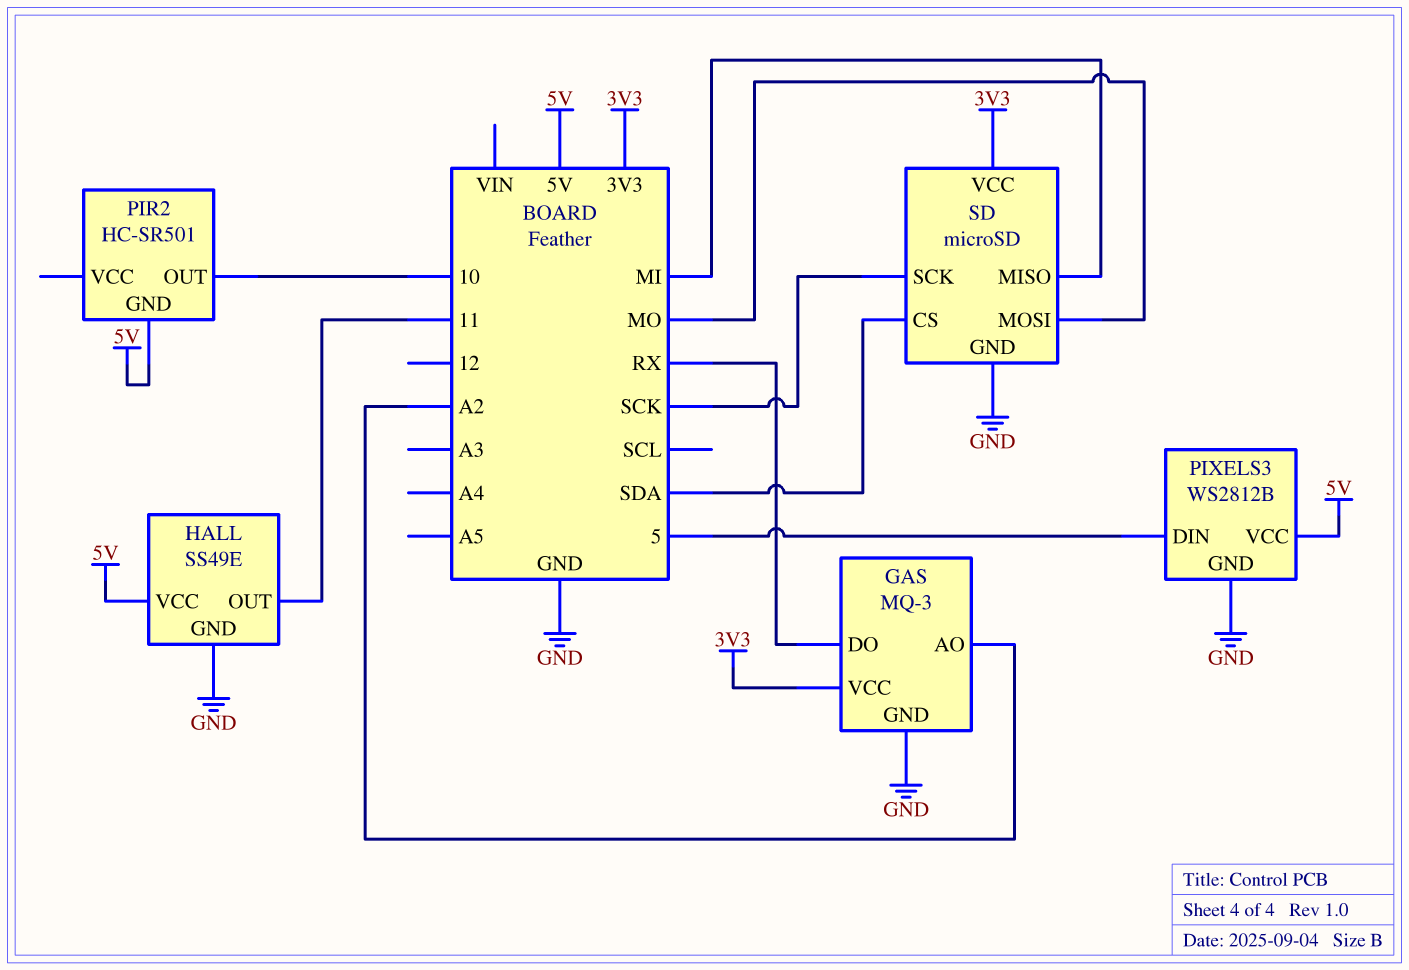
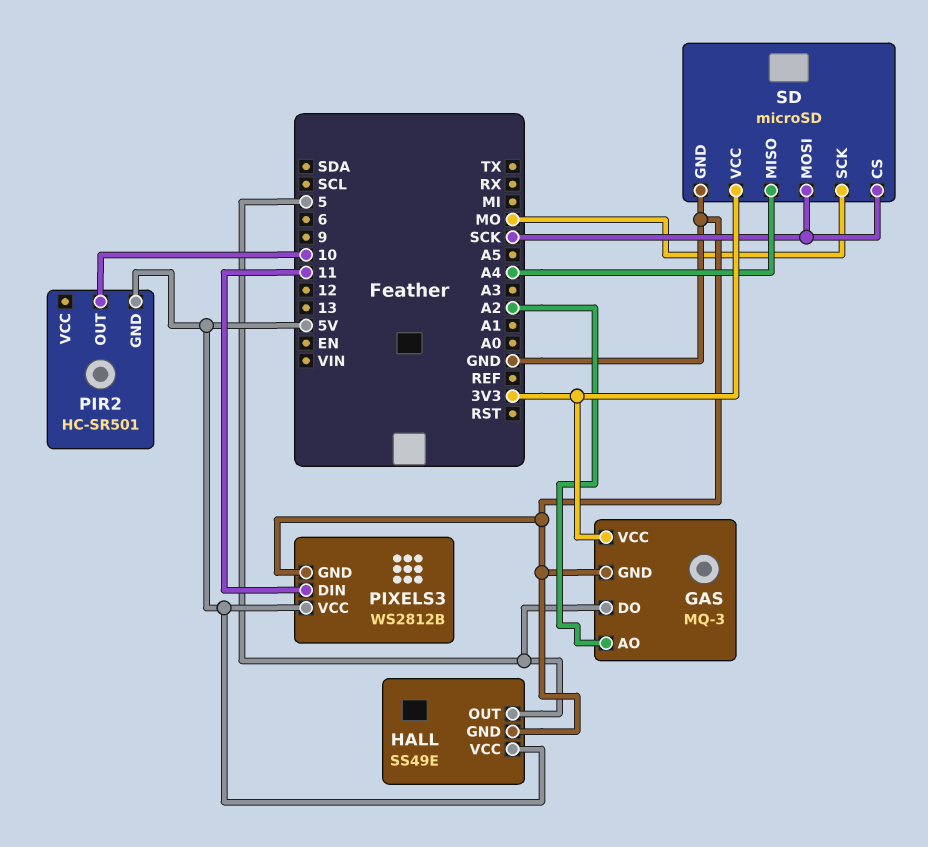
GAS pin DO: RX -> 5
HALL pin OUT: 11 -> 5
PIXELS3 pin DIN: 5 -> 11
SD pin CS: SDA -> SCK
SD pin MISO: MI -> A4
SD pin MOSI: MO -> SCK
SD pin SCK: SCK -> MO

